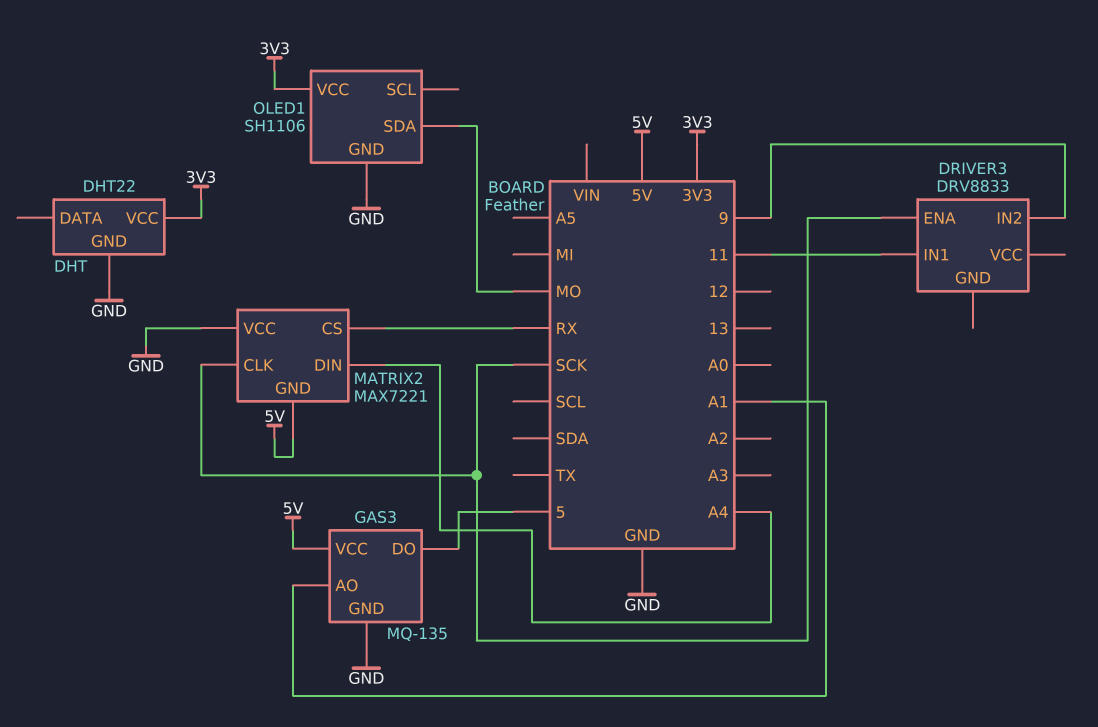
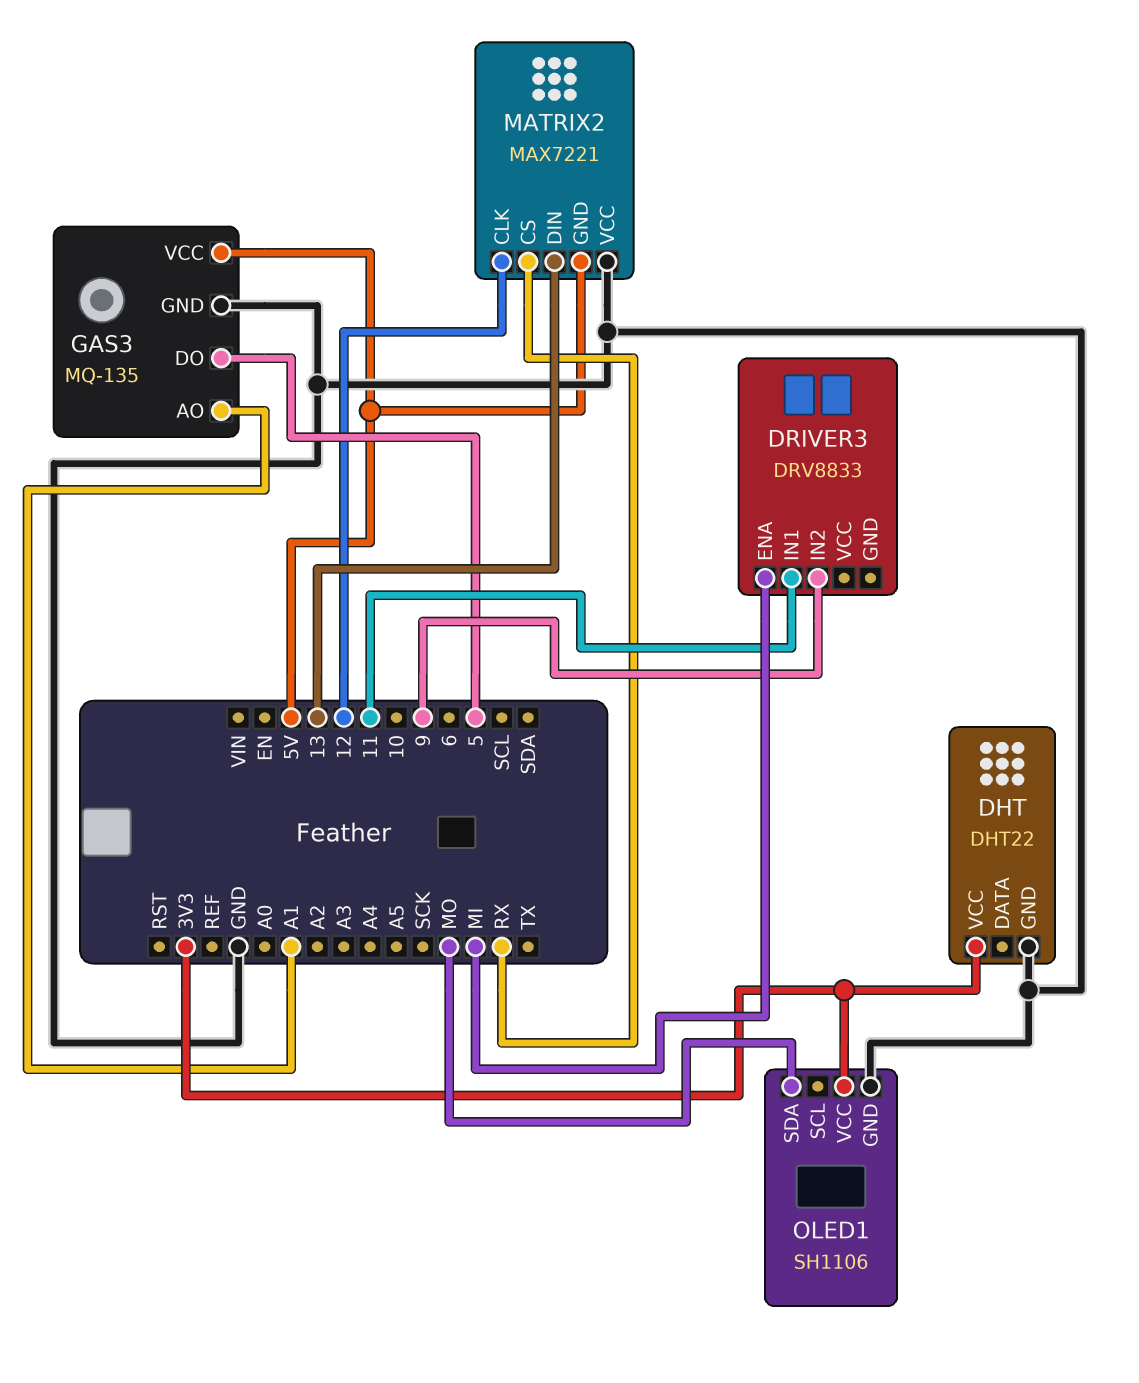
DRIVER3 pin ENA: SCK -> MI
MATRIX2 pin CLK: SCK -> 12
MATRIX2 pin DIN: A4 -> 13

